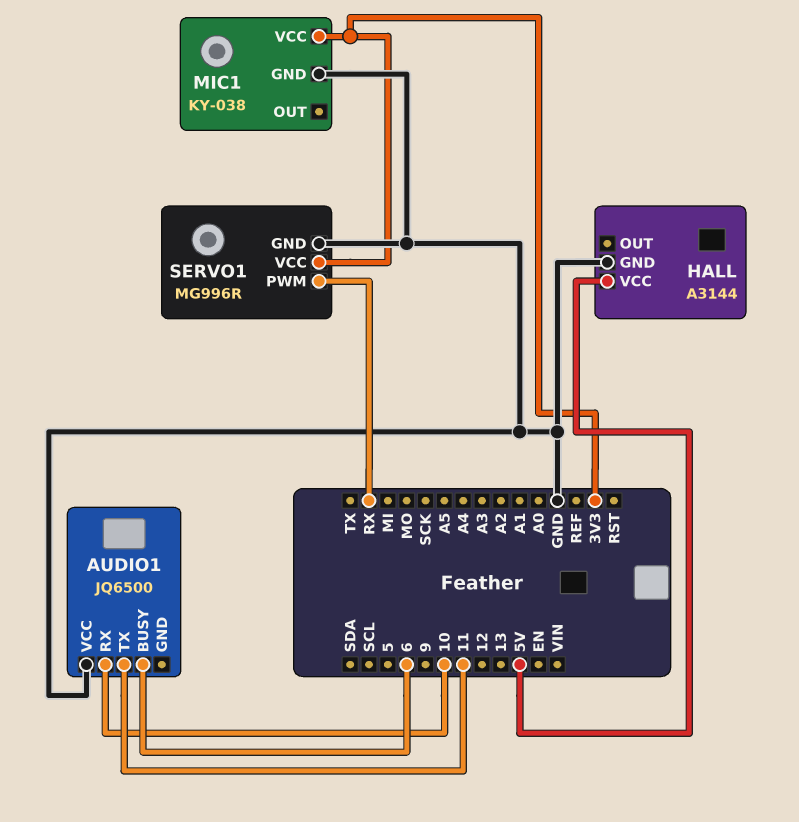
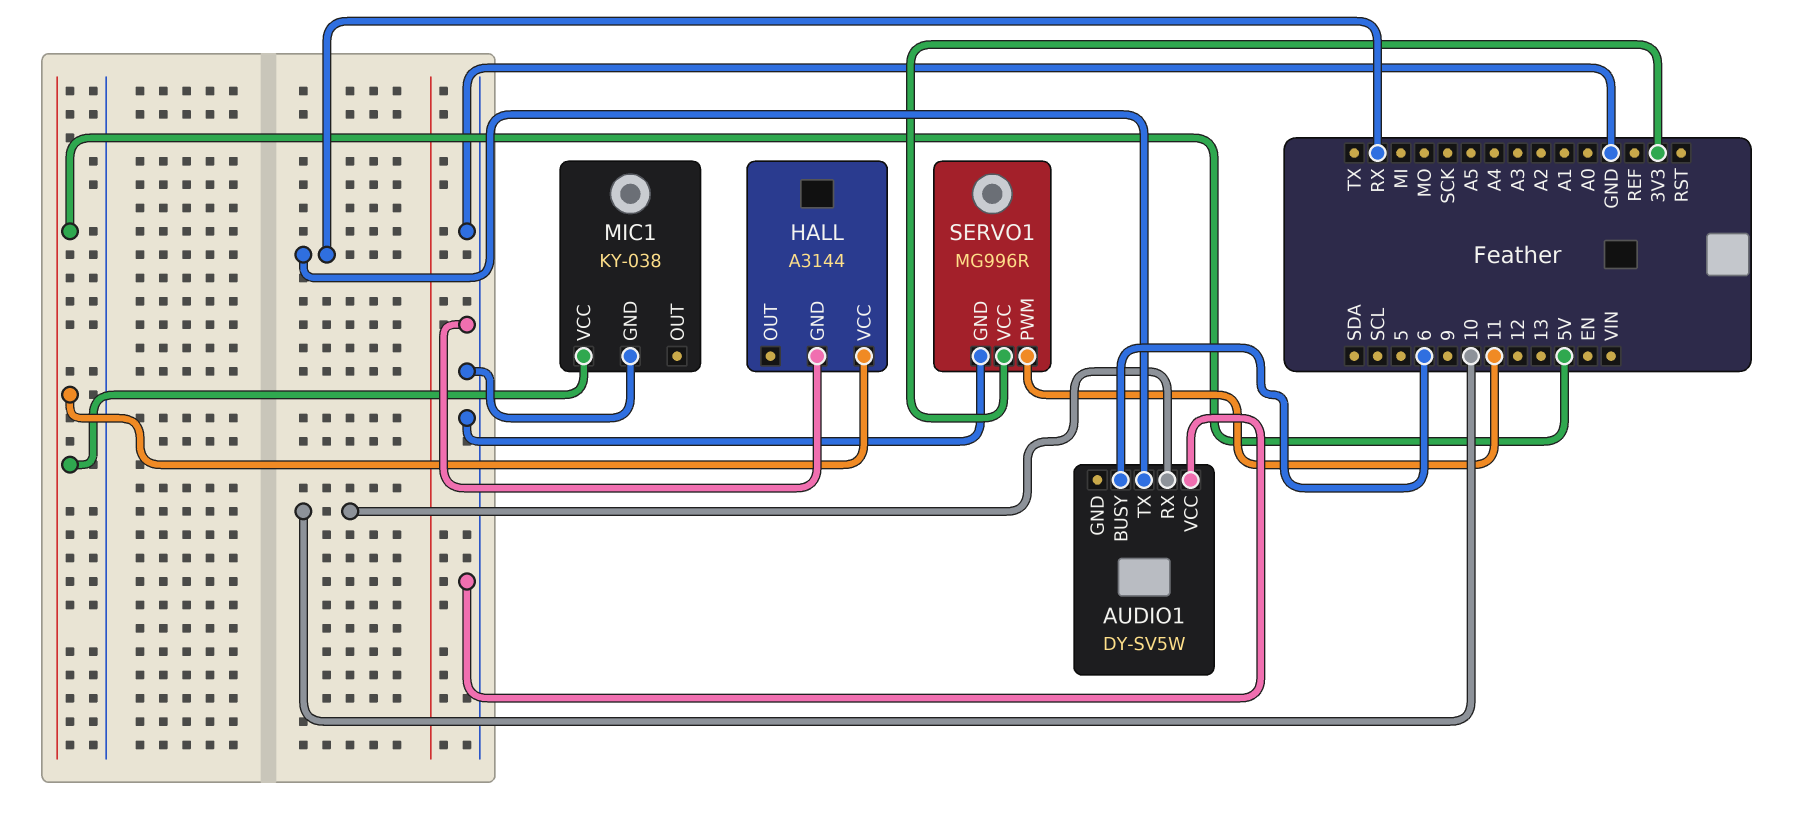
AUDIO1: JQ6500 -> DY-SV5W
AUDIO1 pin TX: 11 -> RX
MIC1 pin VCC: 3V3 -> 5V
SERVO1 pin PWM: RX -> 11

